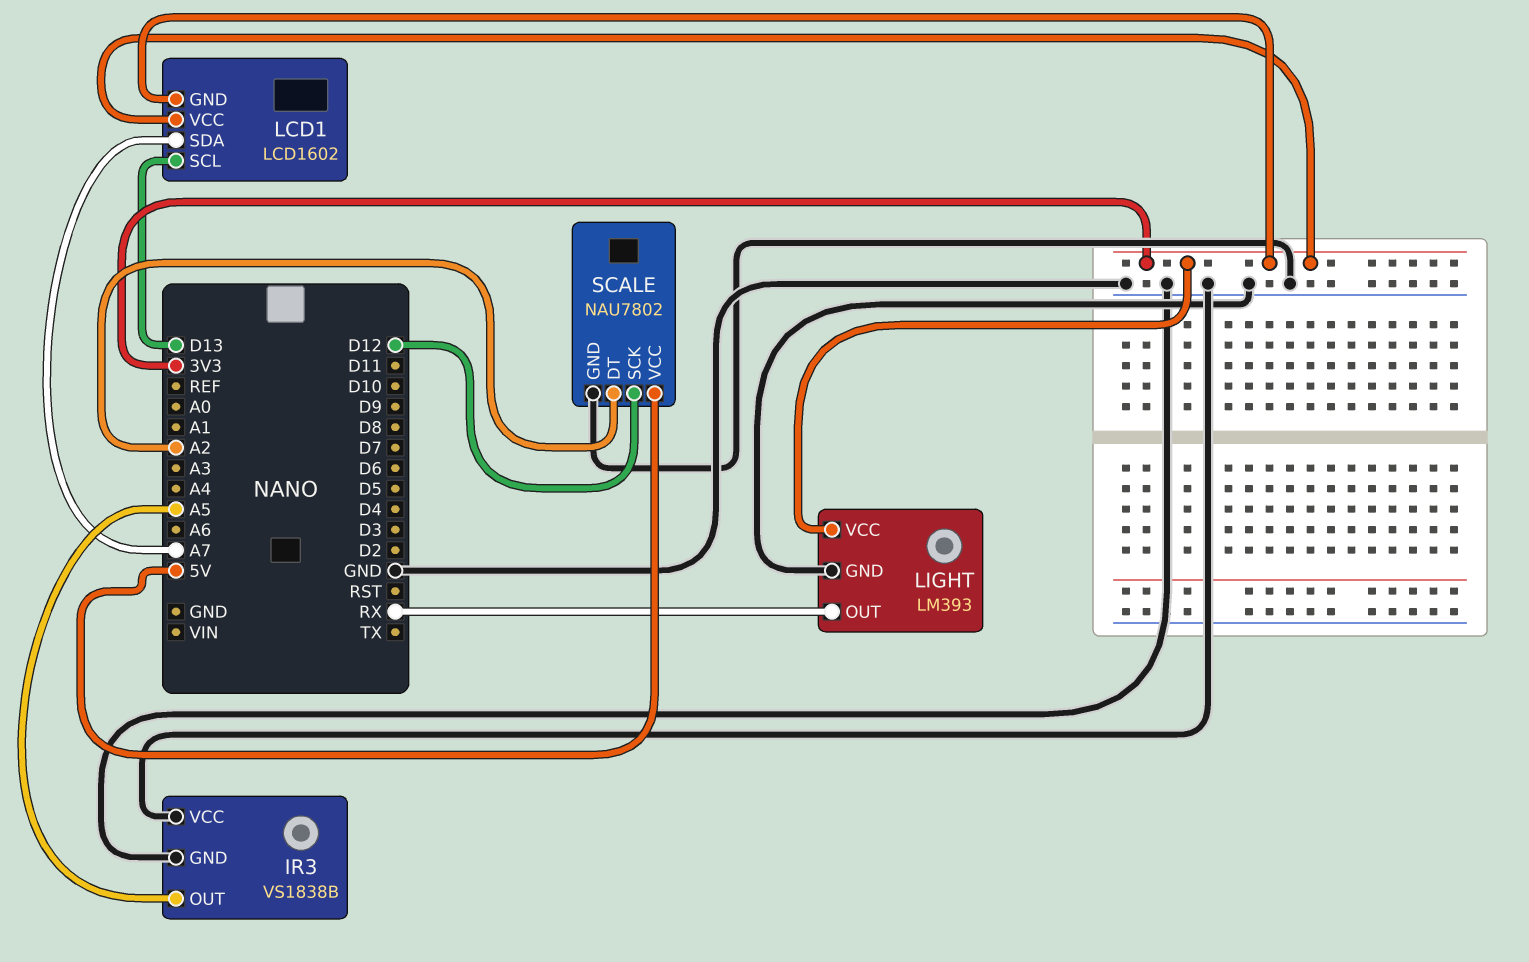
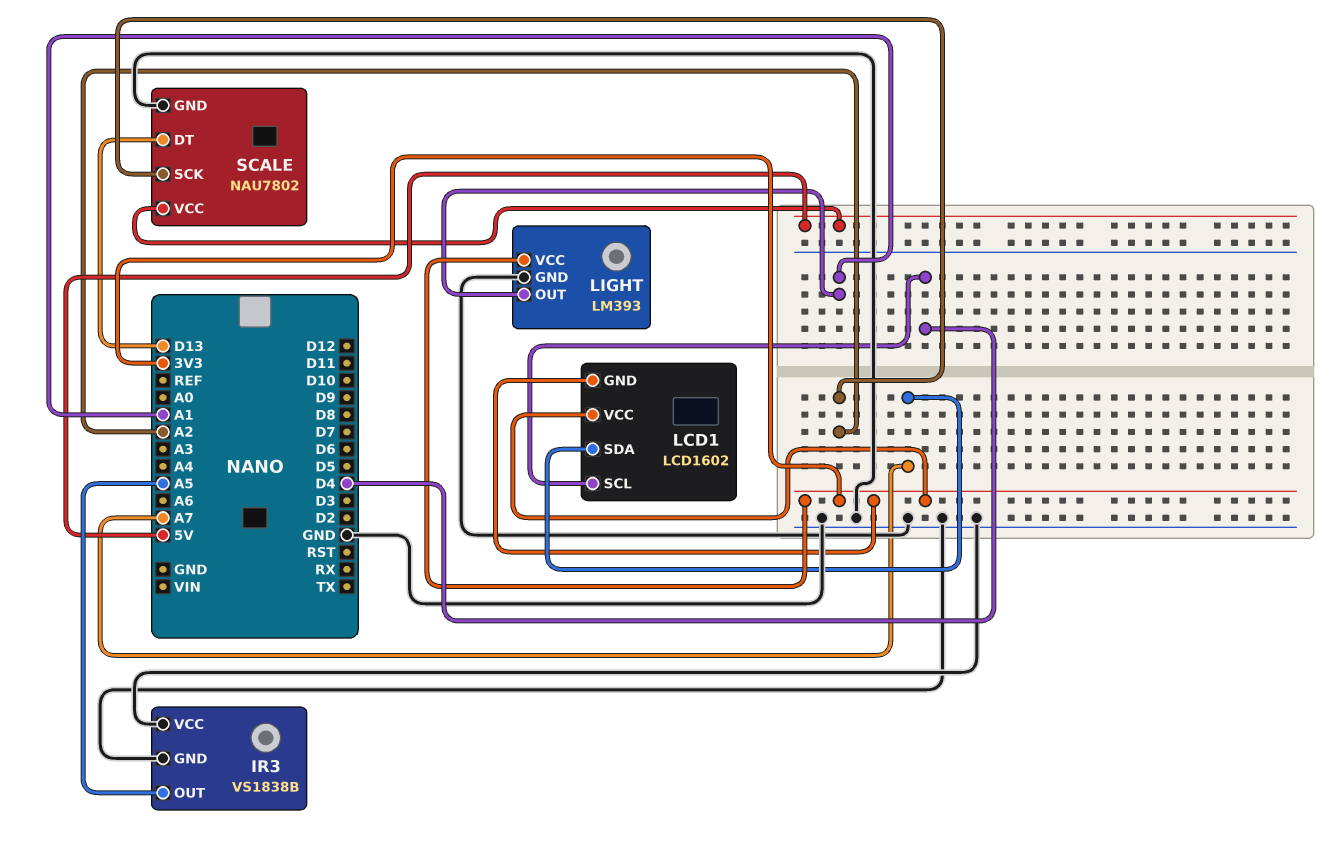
LCD1 pin SCL: D13 -> D4
LIGHT pin OUT: RX -> A1
SCALE pin DT: A2 -> D13
SCALE pin SCK: D12 -> A2

